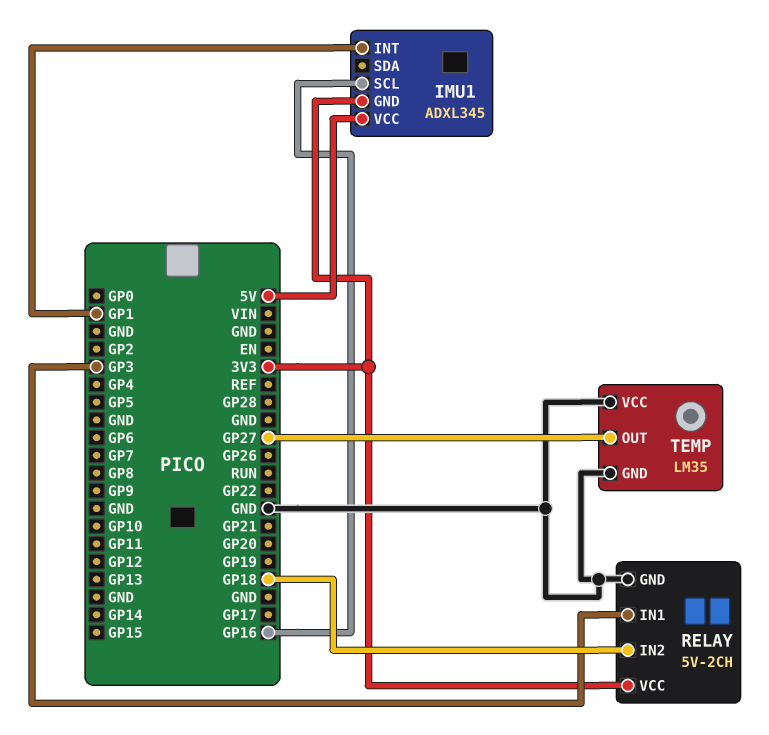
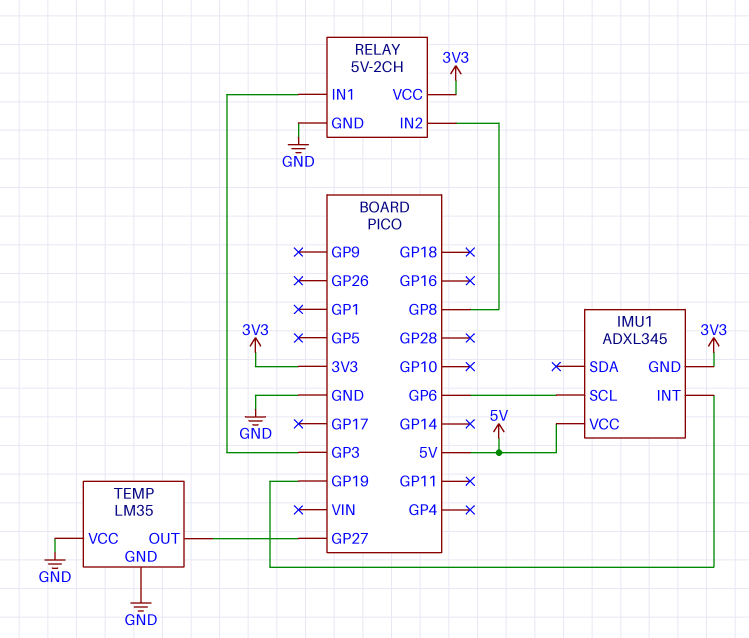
IMU1 pin INT: GP1 -> GP19
IMU1 pin SCL: GP16 -> GP6
RELAY pin IN2: GP18 -> GP8

